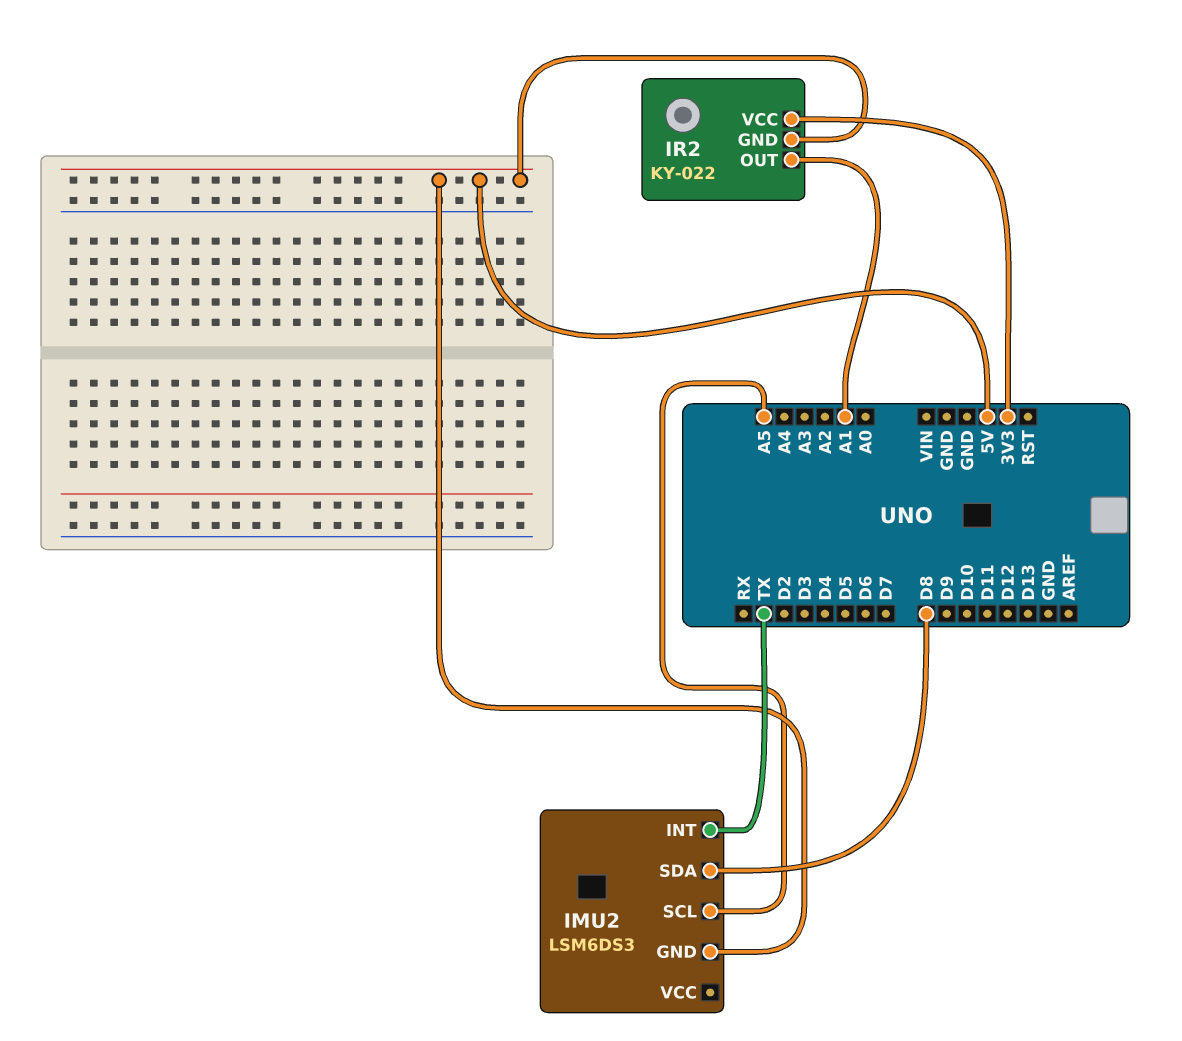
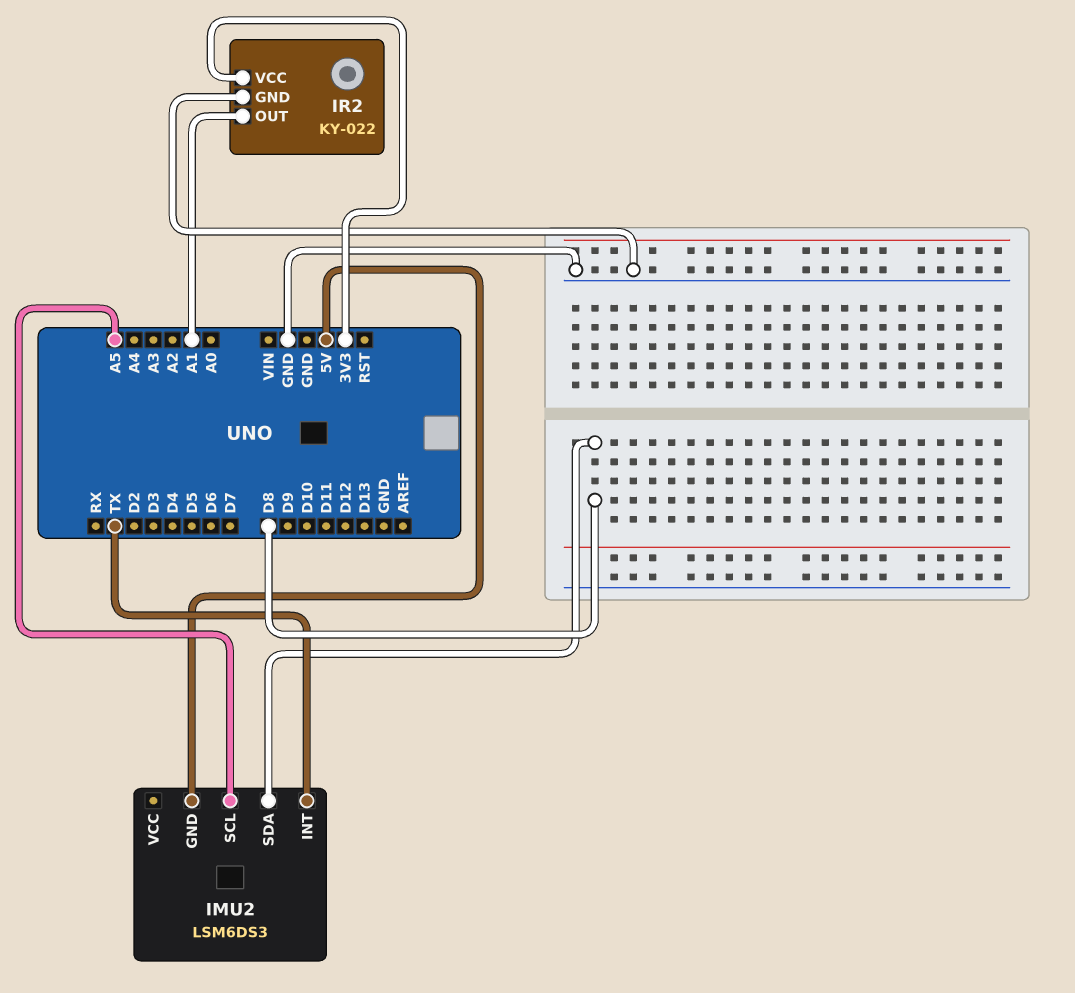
IR2 pin GND: 5V -> GND

